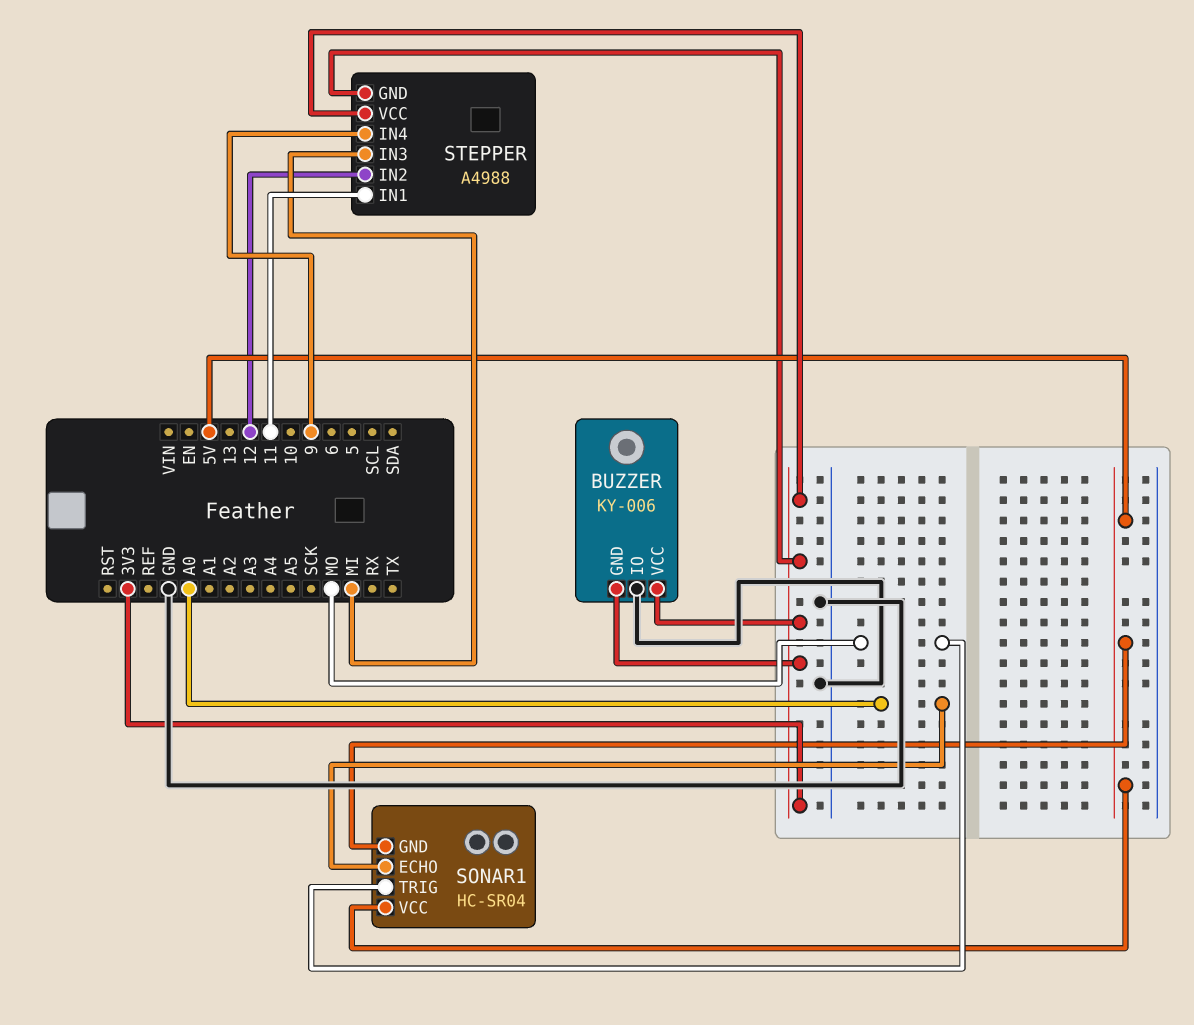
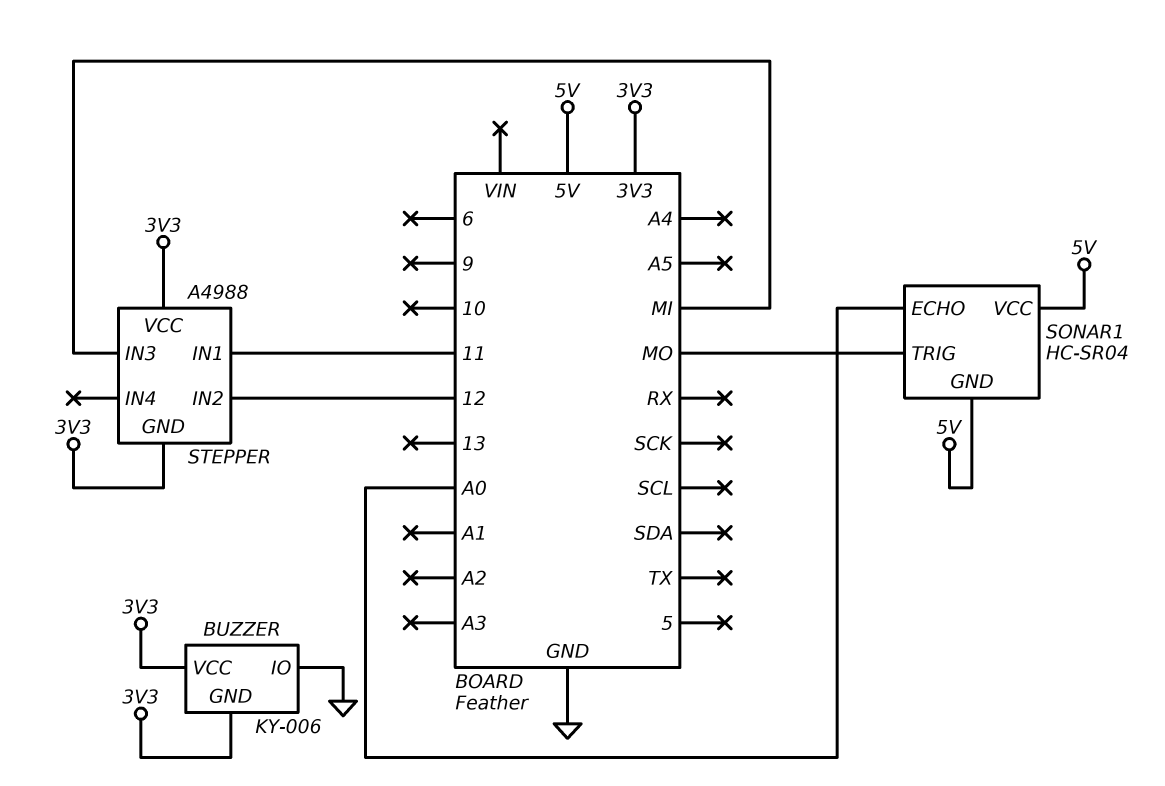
STEPPER pin IN4: 9 -> none

